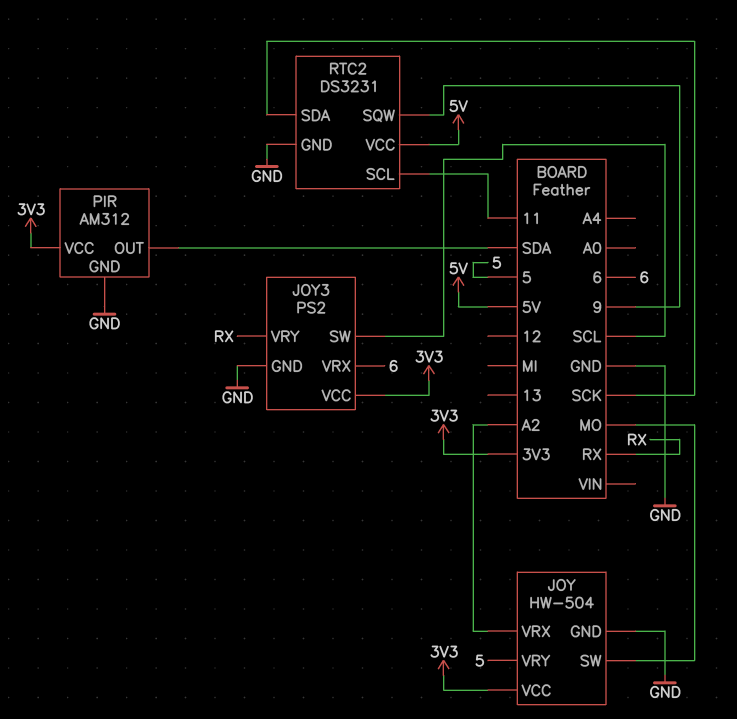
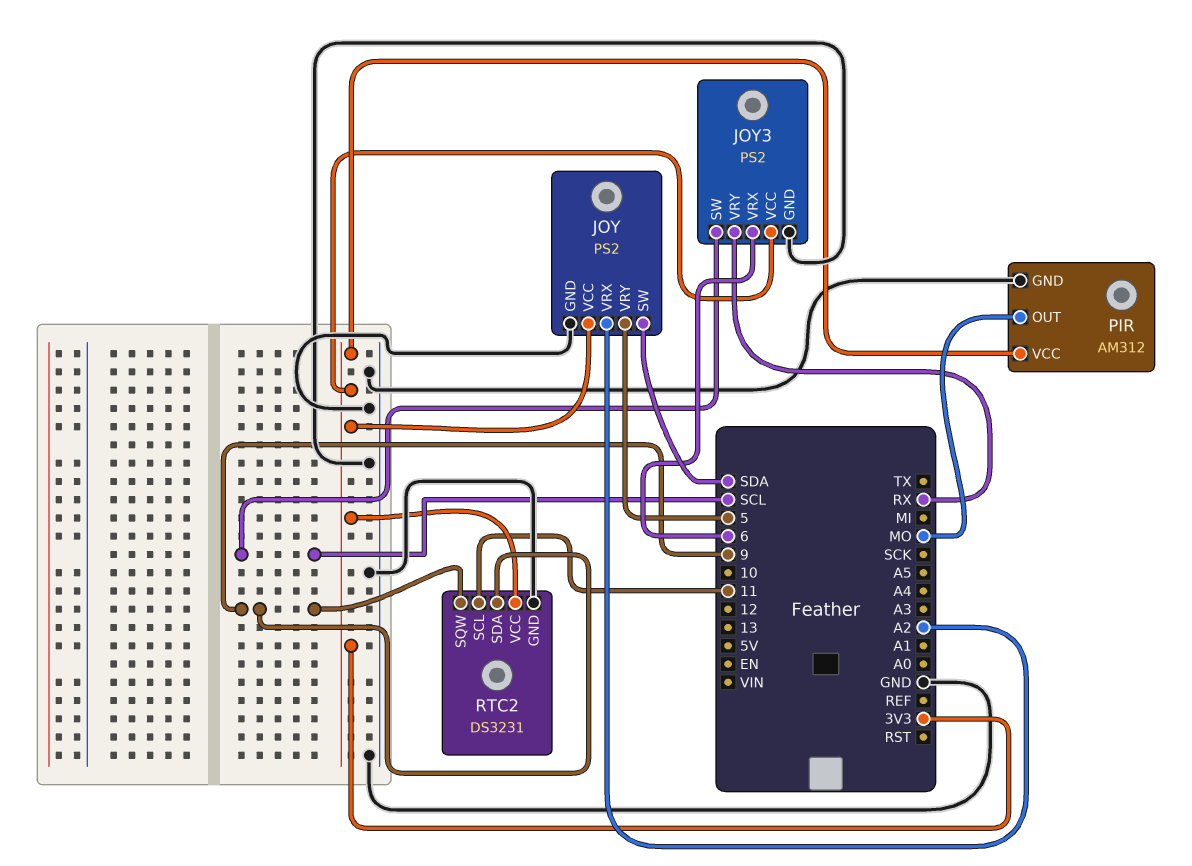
JOY: HW-504 -> PS2
JOY pin SW: MO -> SDA
PIR pin OUT: SDA -> MO
RTC2 pin SDA: SCK -> 9
RTC2 pin VCC: 5V -> 3V3

